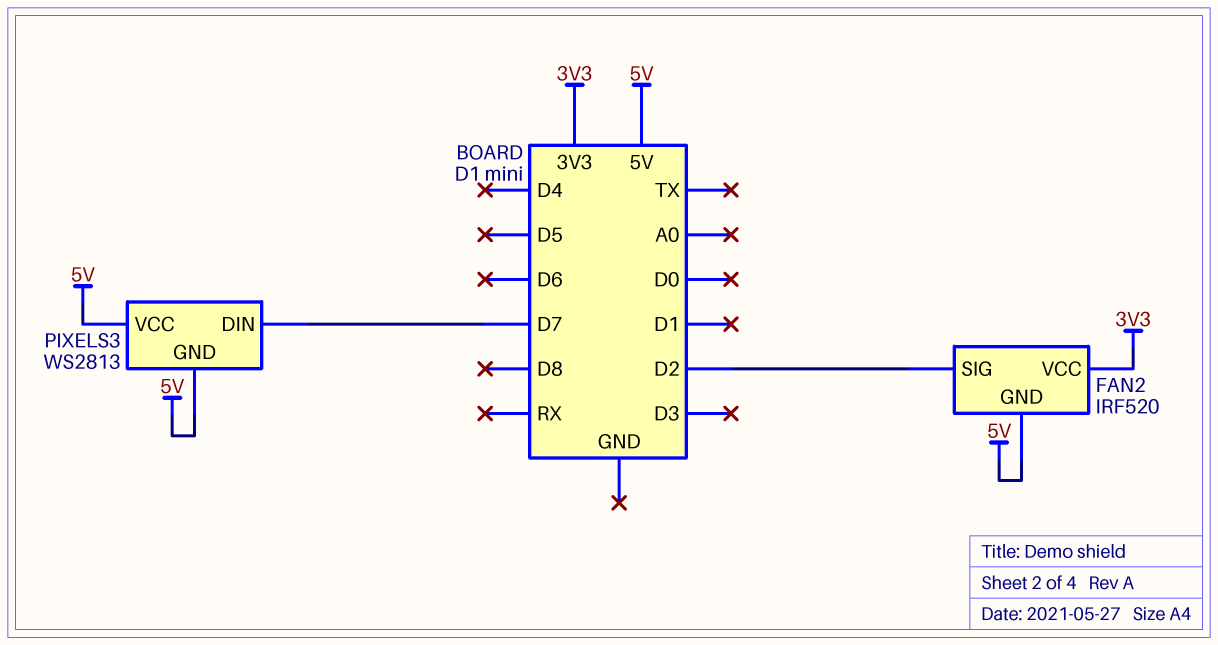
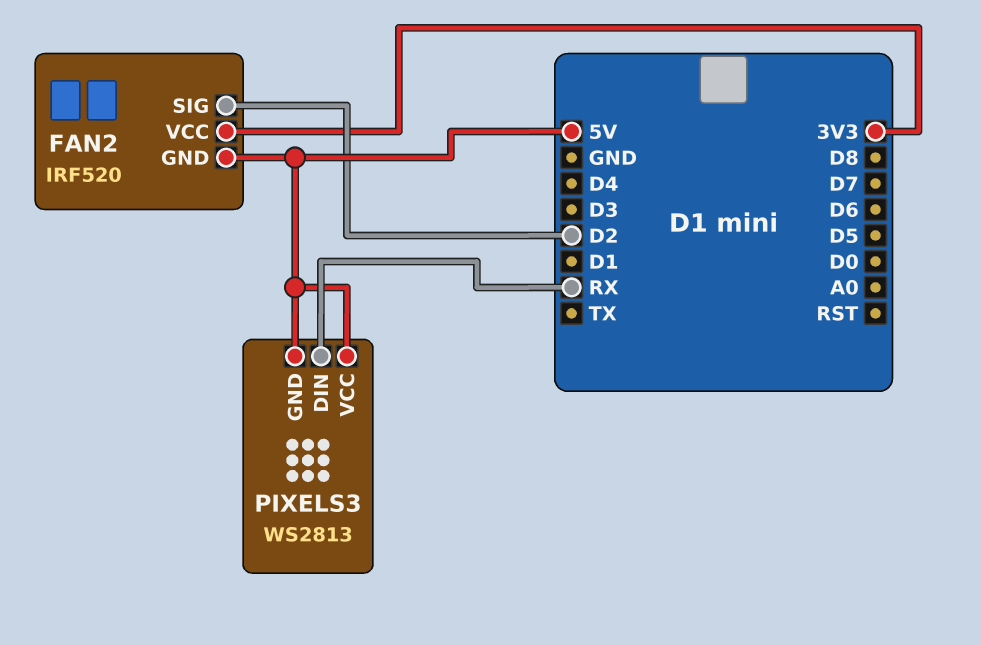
PIXELS3 pin DIN: D7 -> RX

